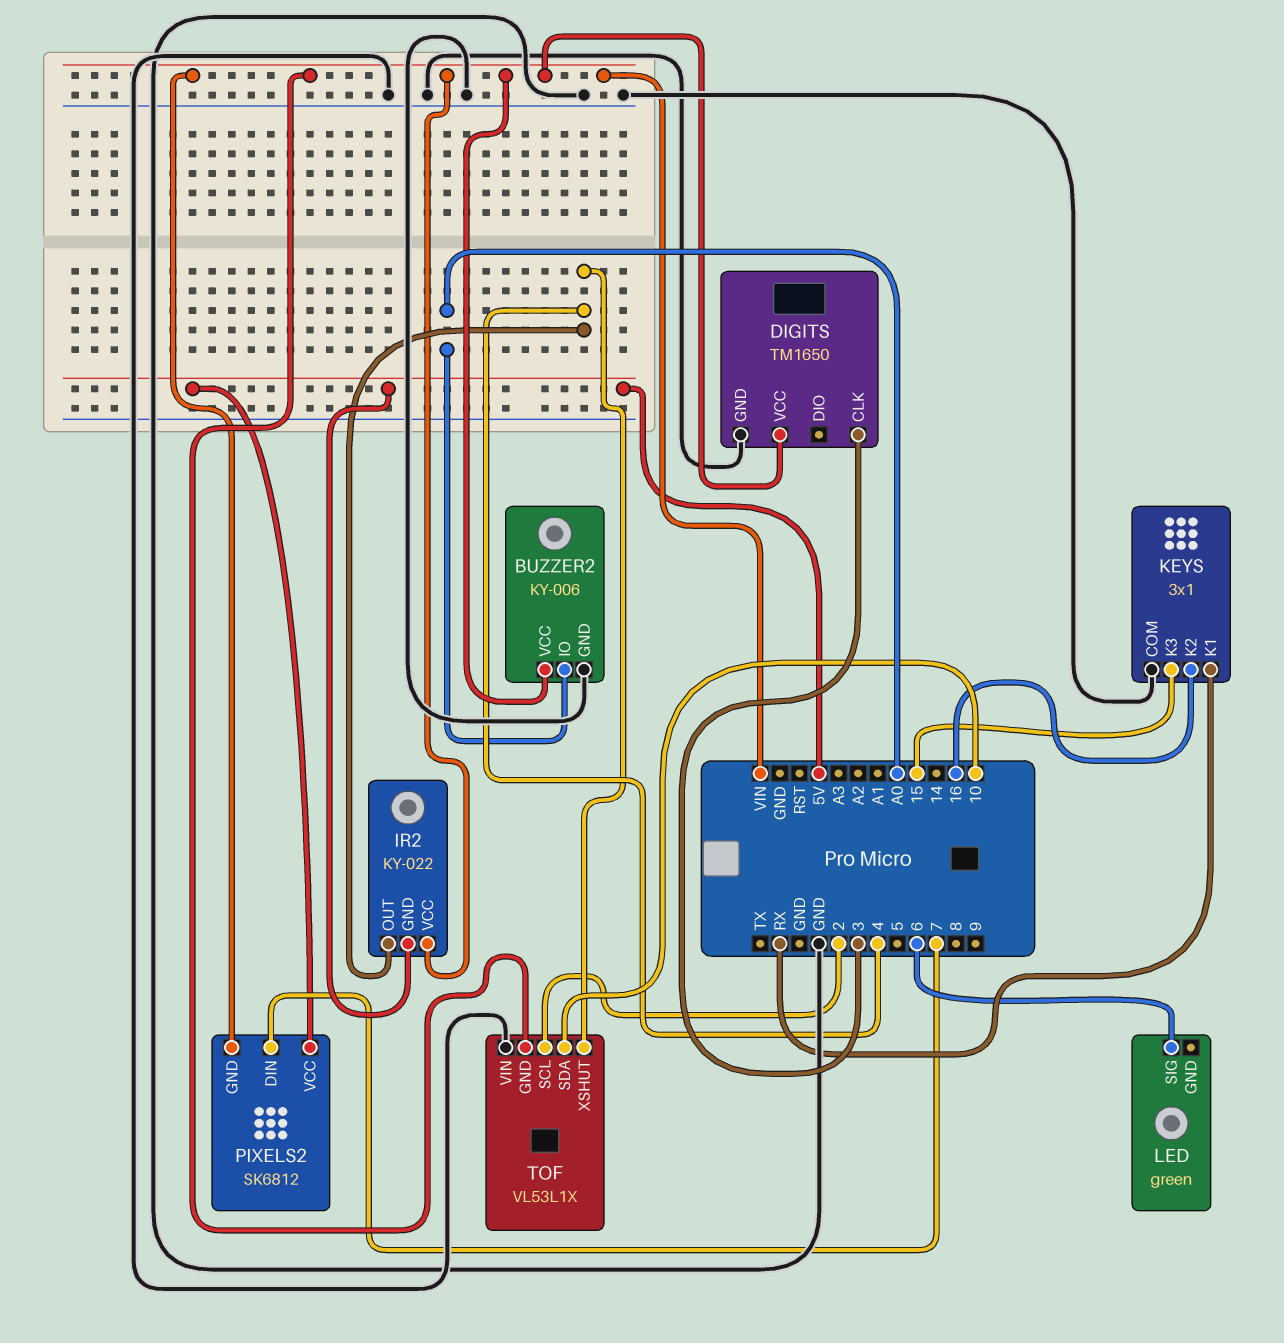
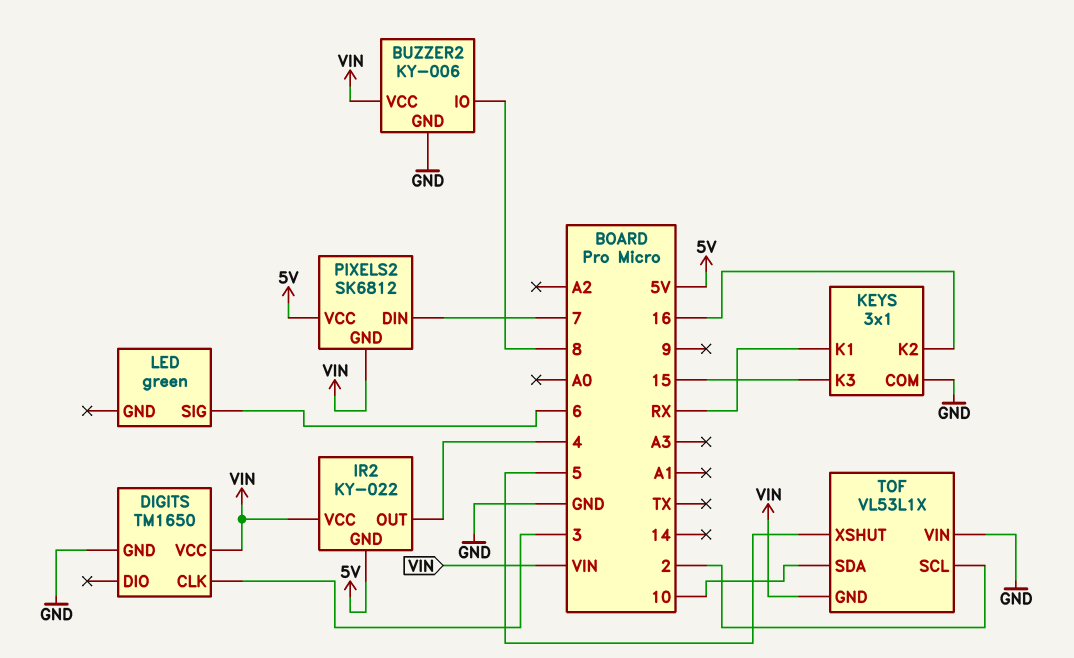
BUZZER2 pin IO: A0 -> 8
TOF pin XSHUT: 4 -> 5

